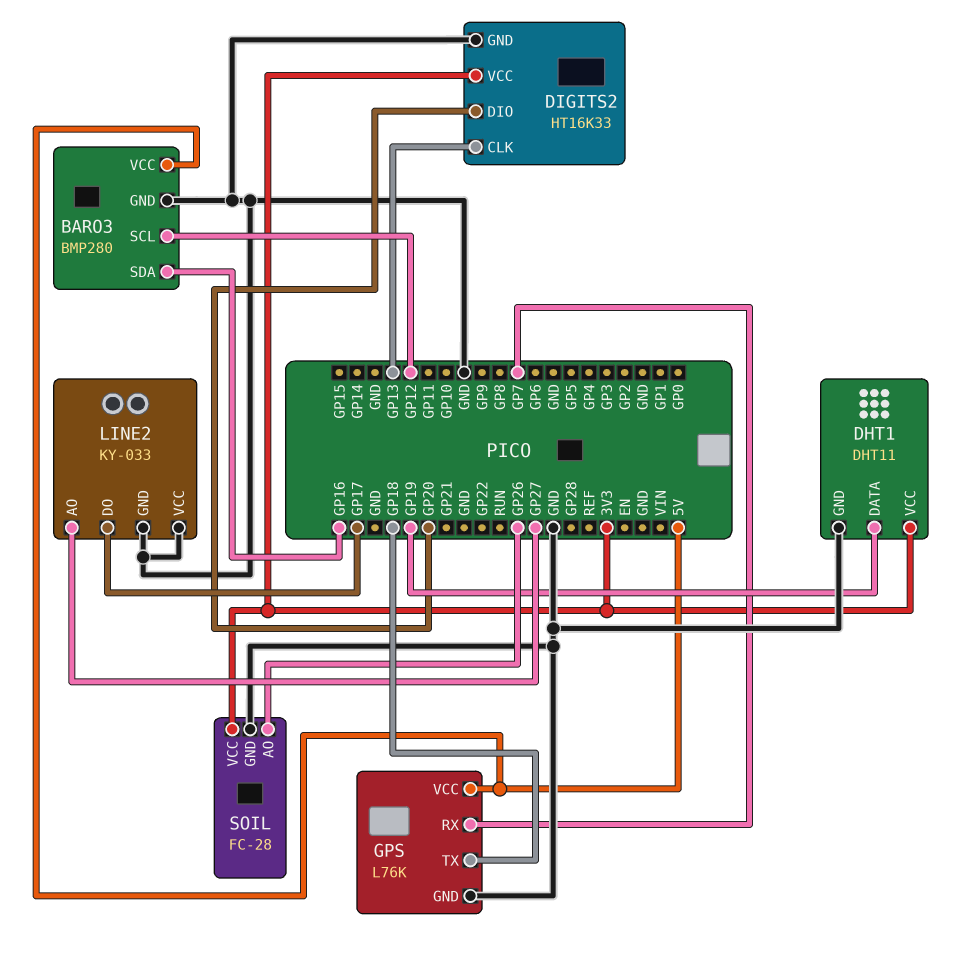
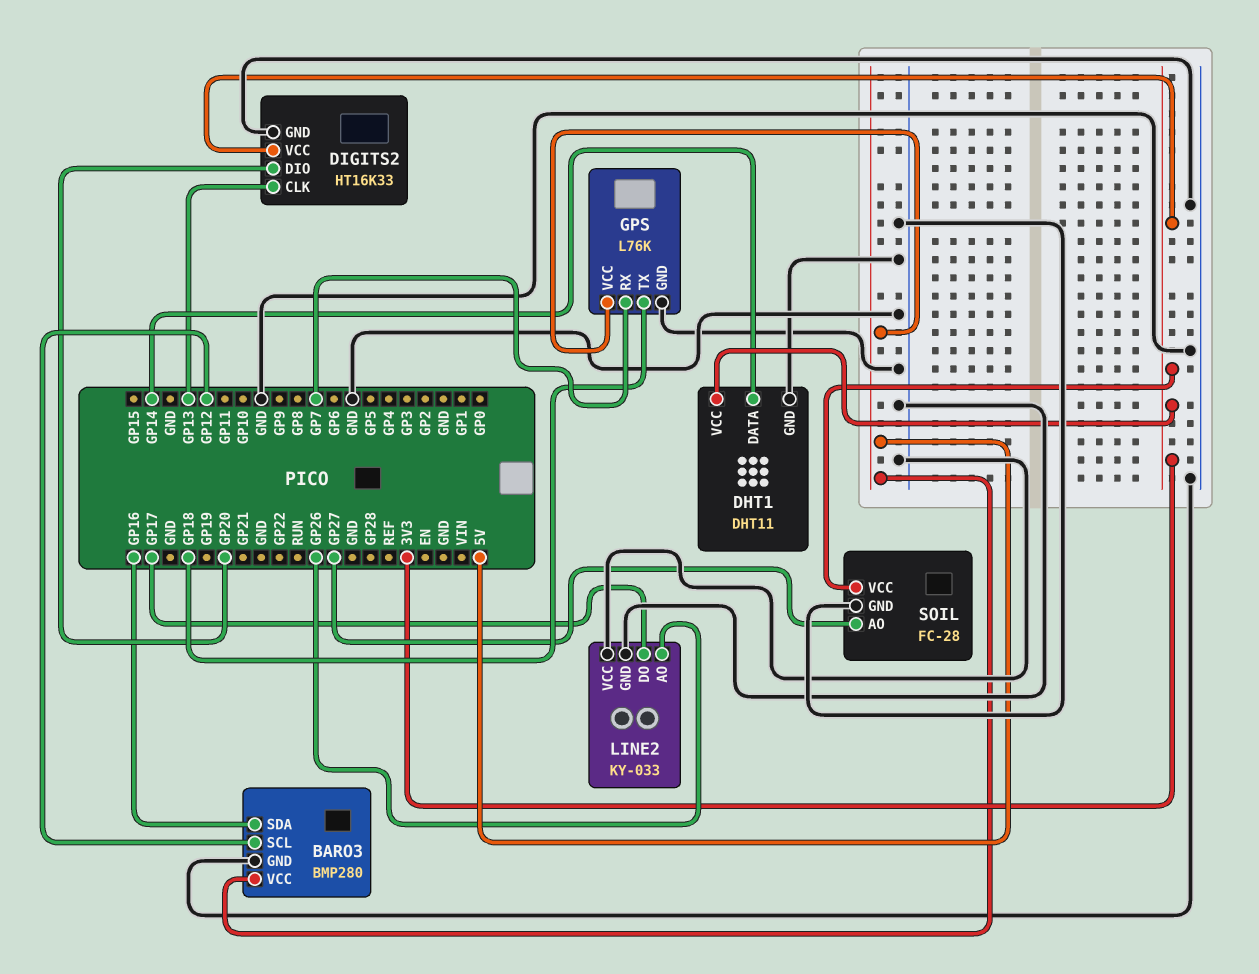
DHT1 pin DATA: GP19 -> GP14
LINE2 pin AO: GP27 -> GP26
SOIL pin AO: GP26 -> GP27

